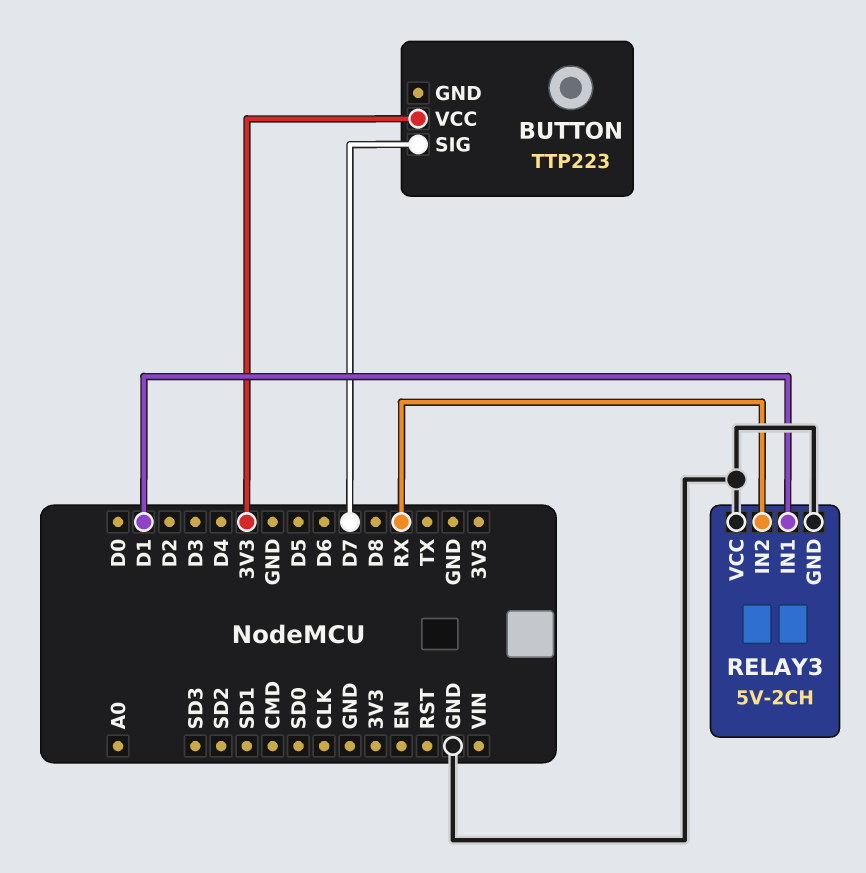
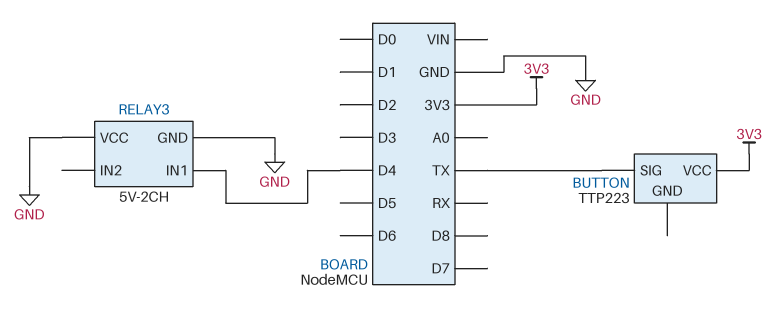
BUTTON pin SIG: D7 -> TX
RELAY3 pin IN1: D1 -> D4
RELAY3 pin IN2: RX -> none

